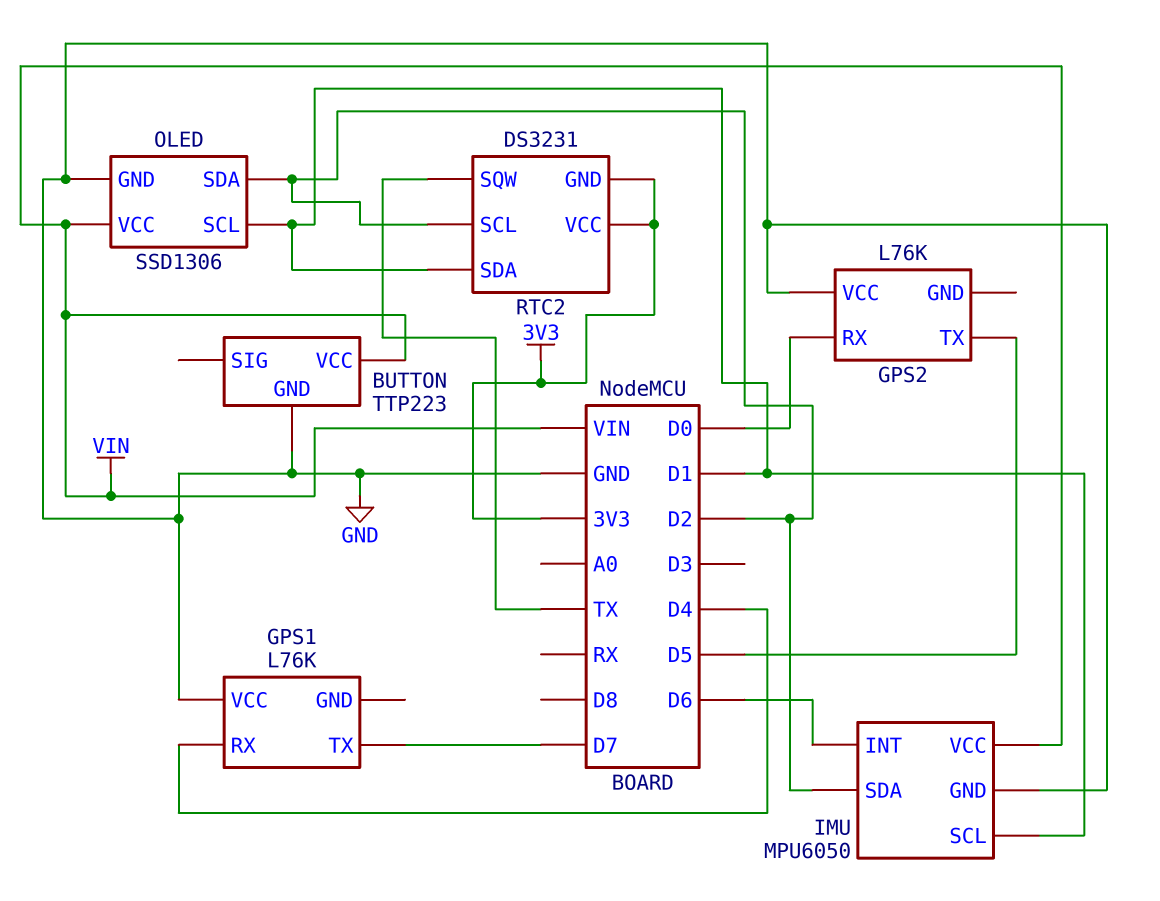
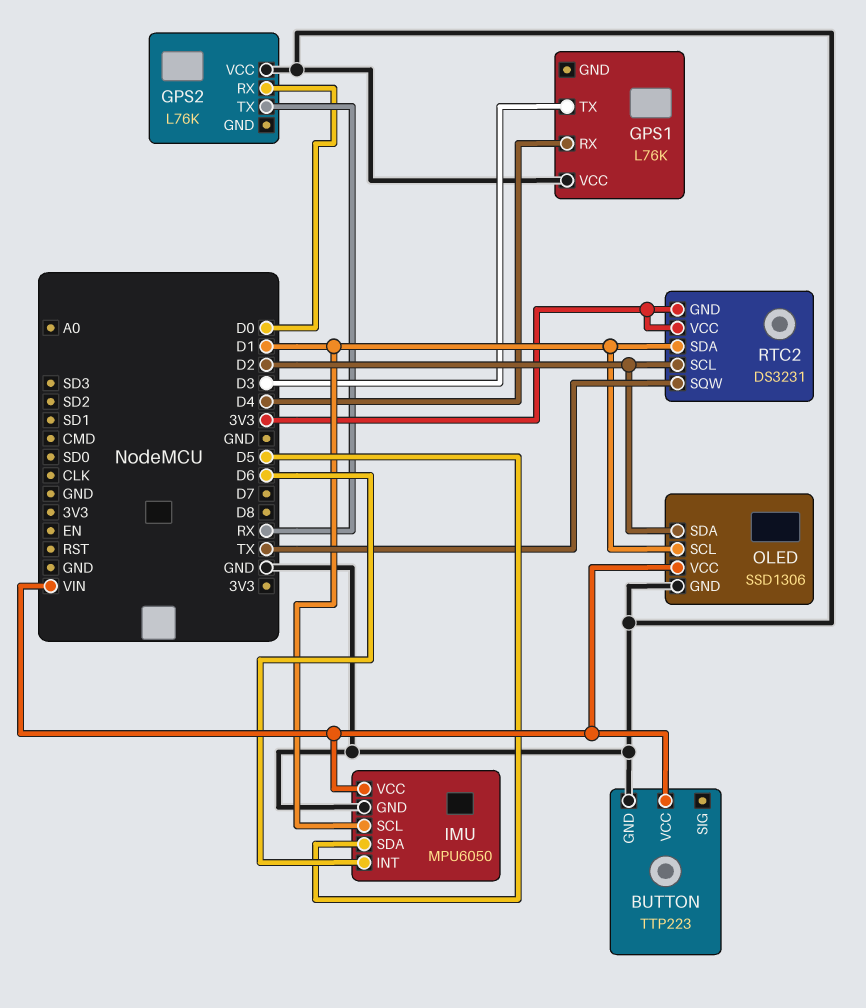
GPS1 pin TX: D7 -> D3
GPS2 pin TX: D5 -> RX
IMU pin SDA: D2 -> D5

